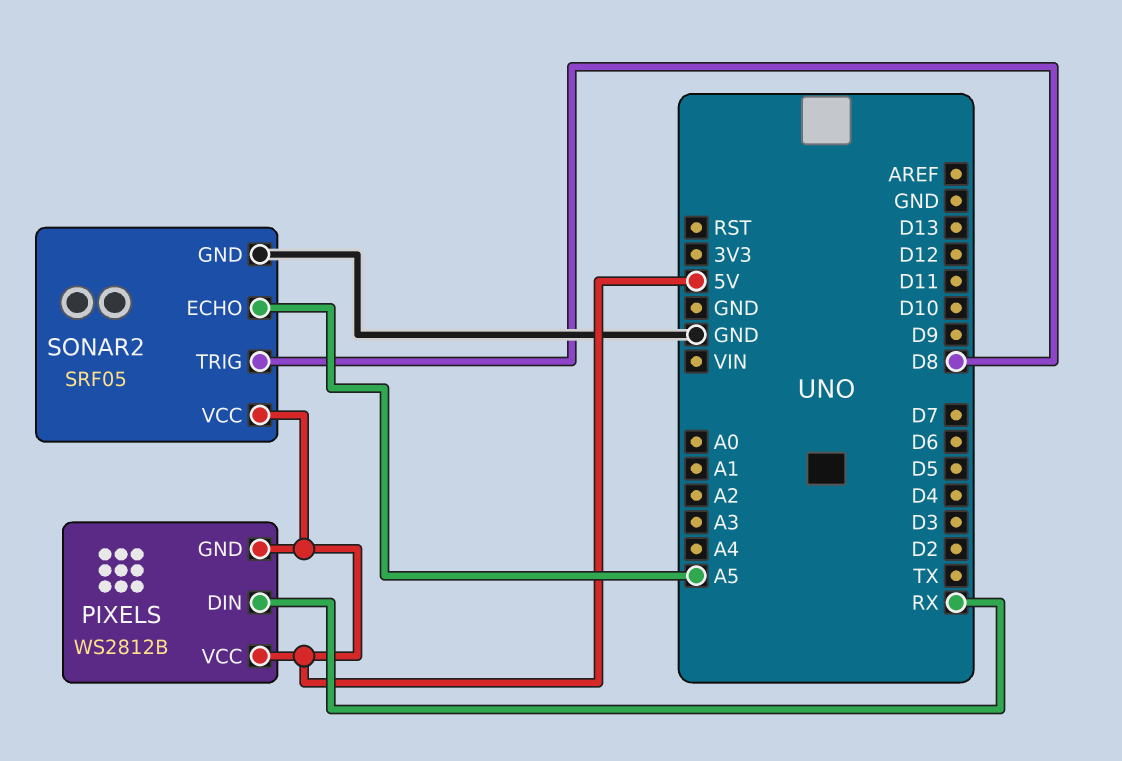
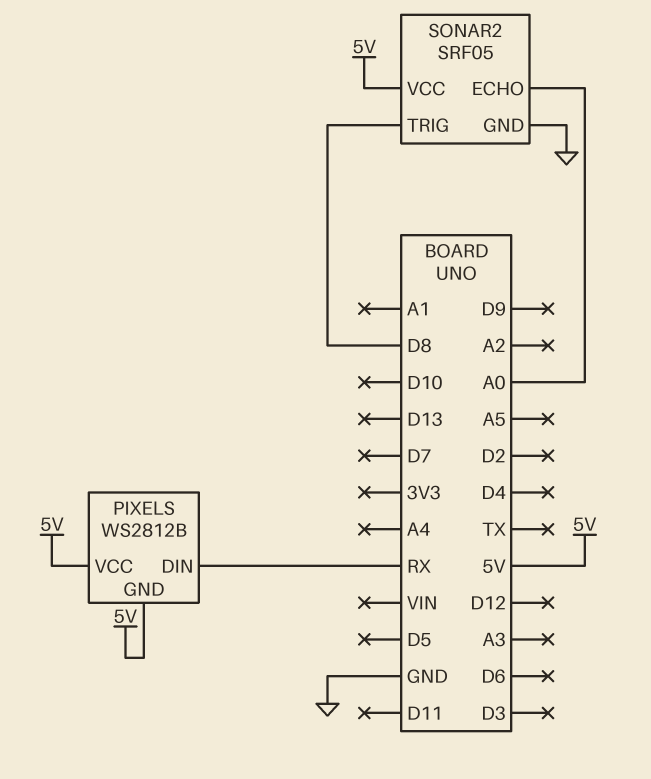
SONAR2 pin ECHO: A5 -> A0

